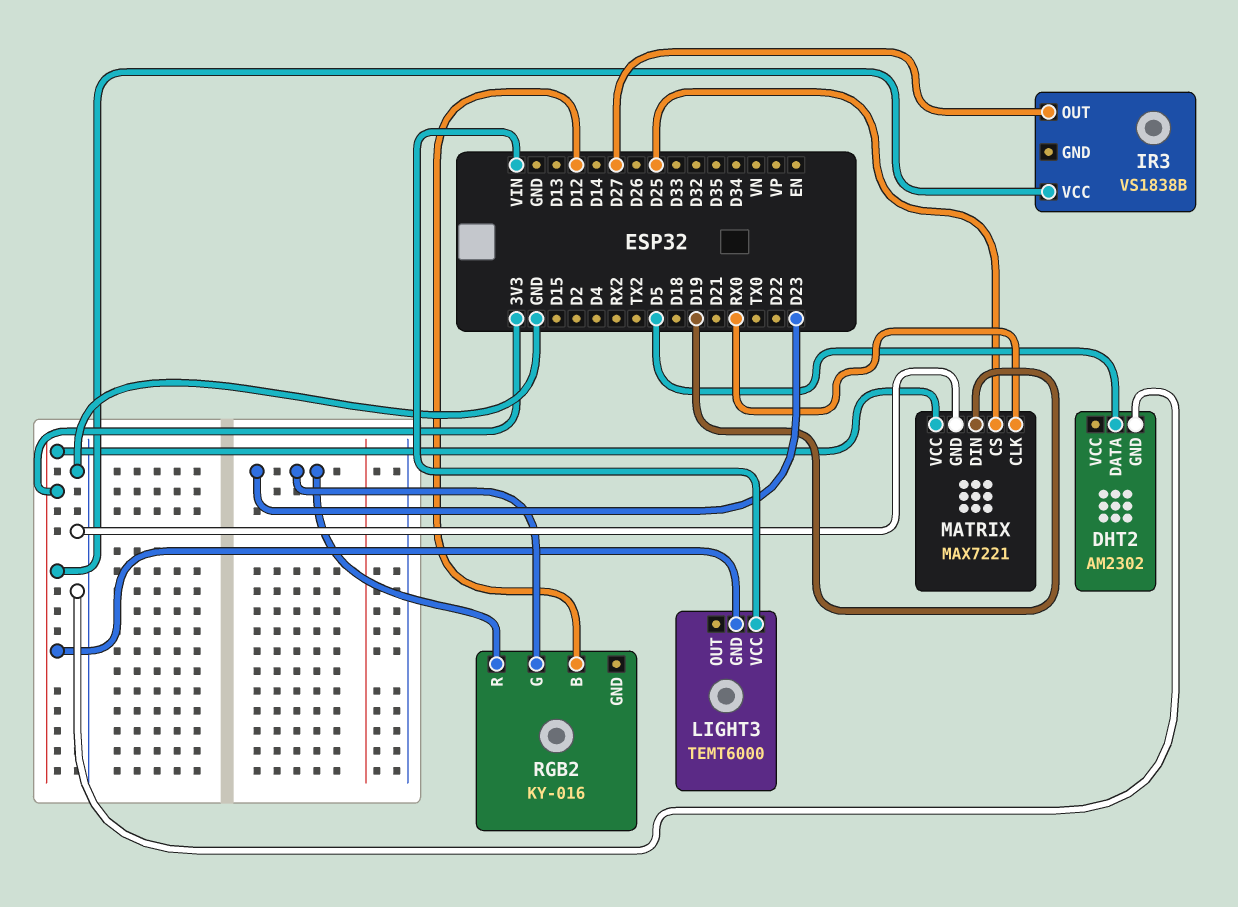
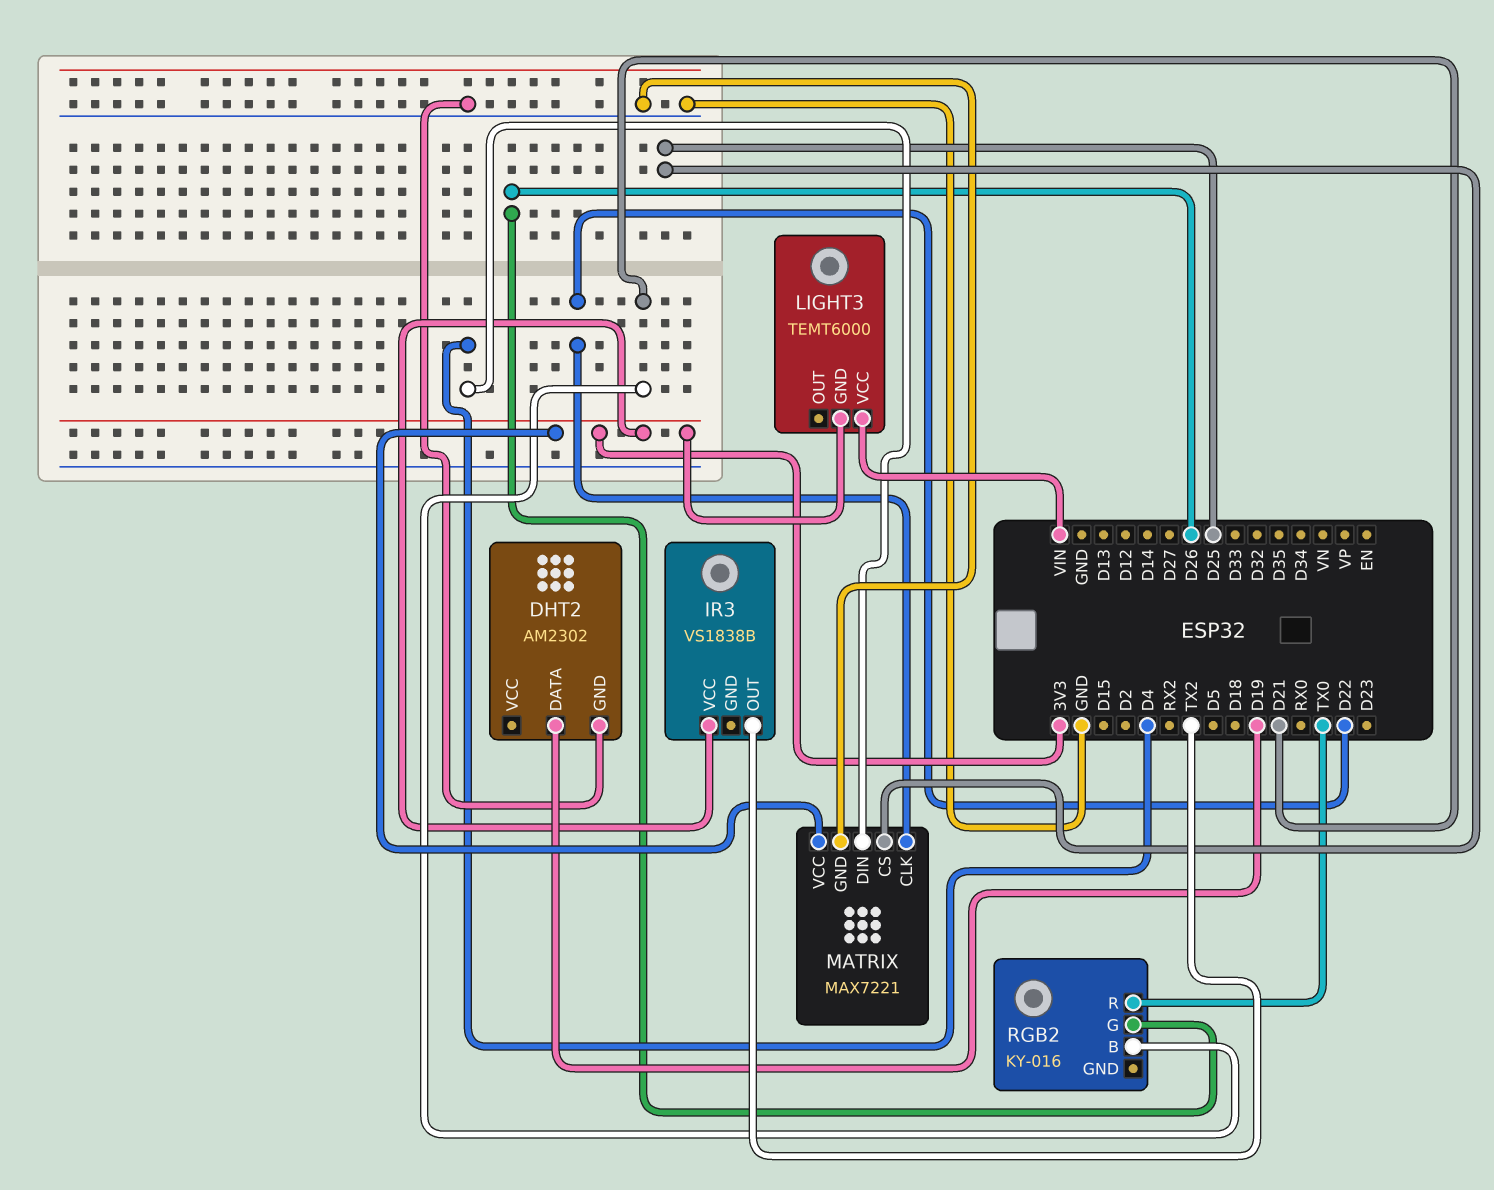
DHT2 pin DATA: D5 -> D19
IR3 pin OUT: D27 -> TX2
MATRIX pin CLK: RX0 -> D22
MATRIX pin DIN: D19 -> D4
RGB2 pin B: D12 -> D21
RGB2 pin G: D23 -> D26
RGB2 pin R: D23 -> TX0

